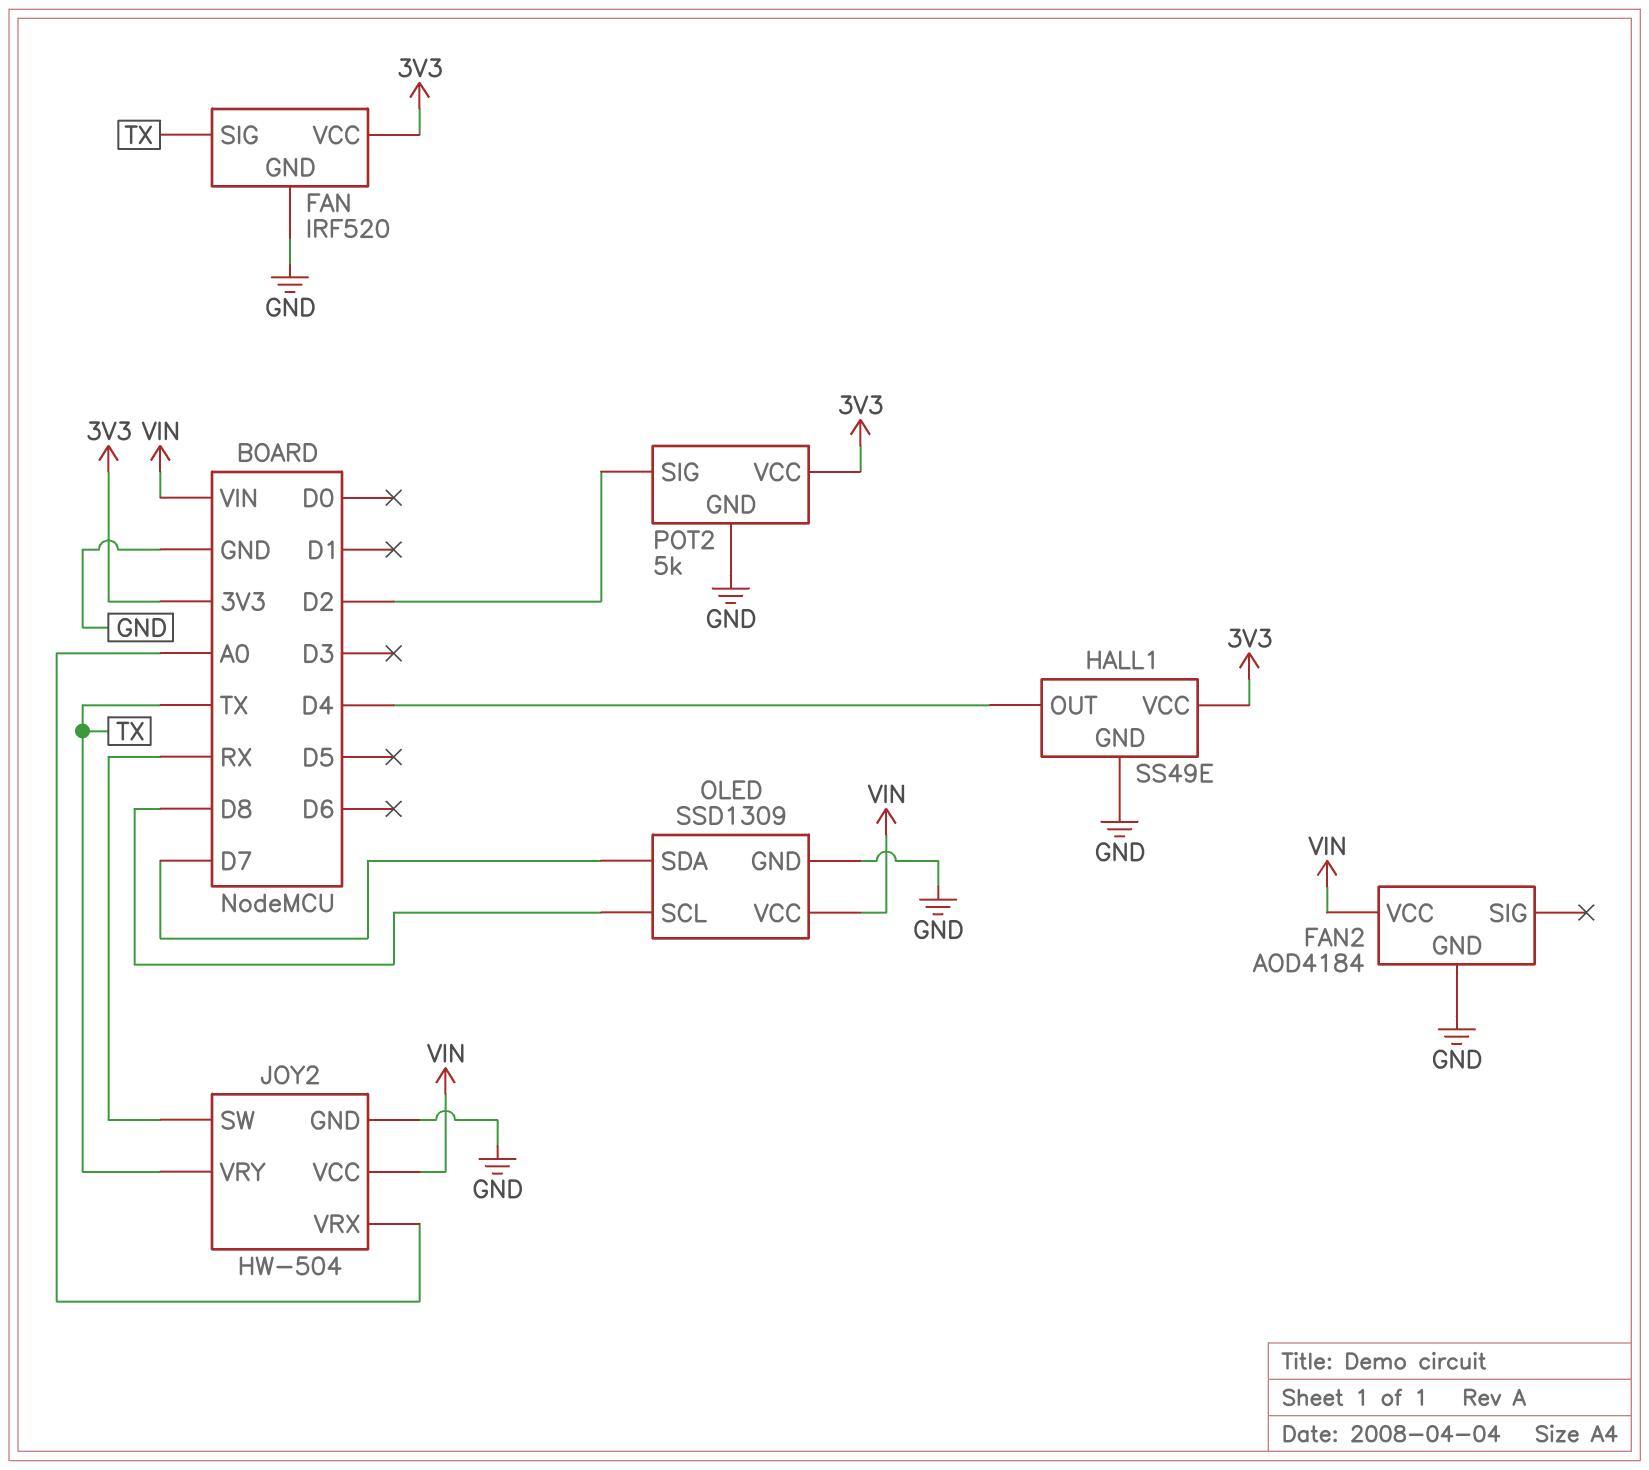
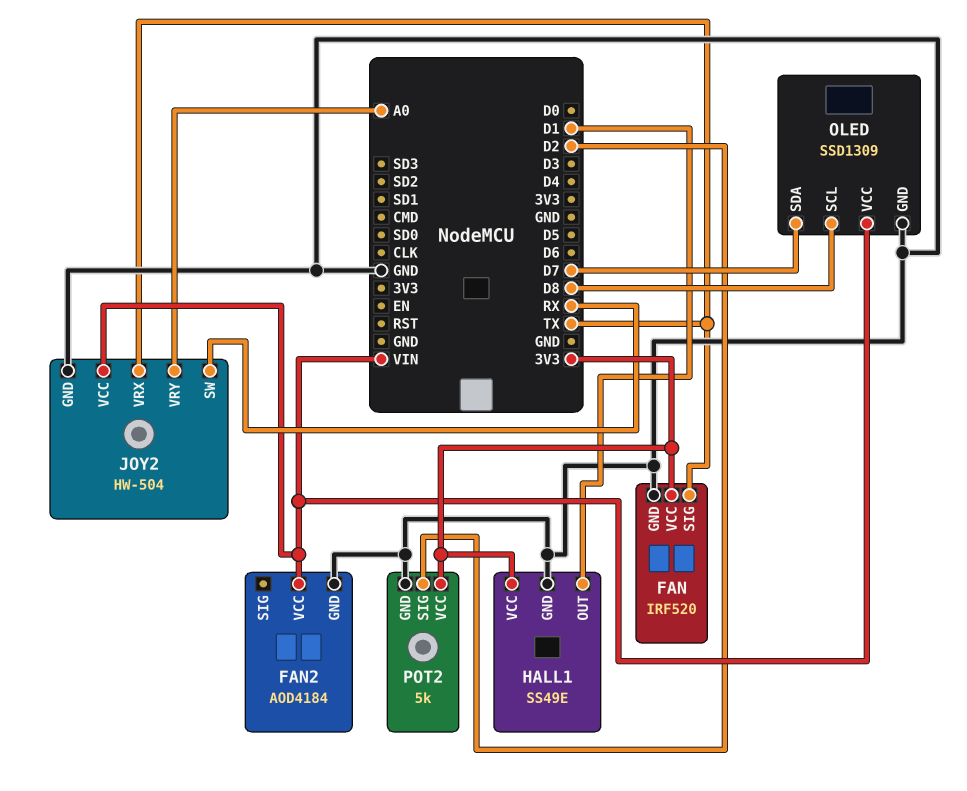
HALL1 pin OUT: D4 -> D1
JOY2 pin VRX: A0 -> TX
JOY2 pin VRY: TX -> A0

